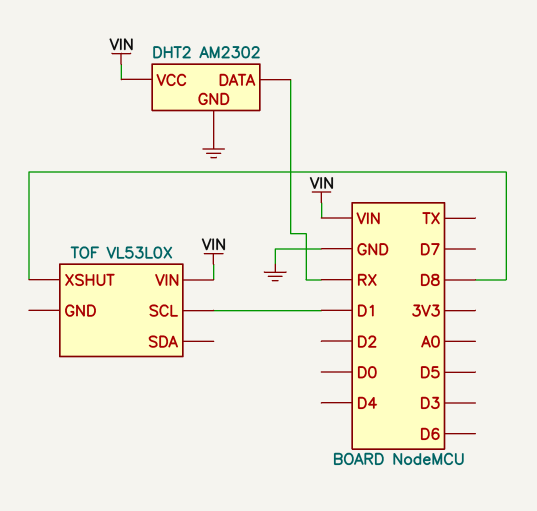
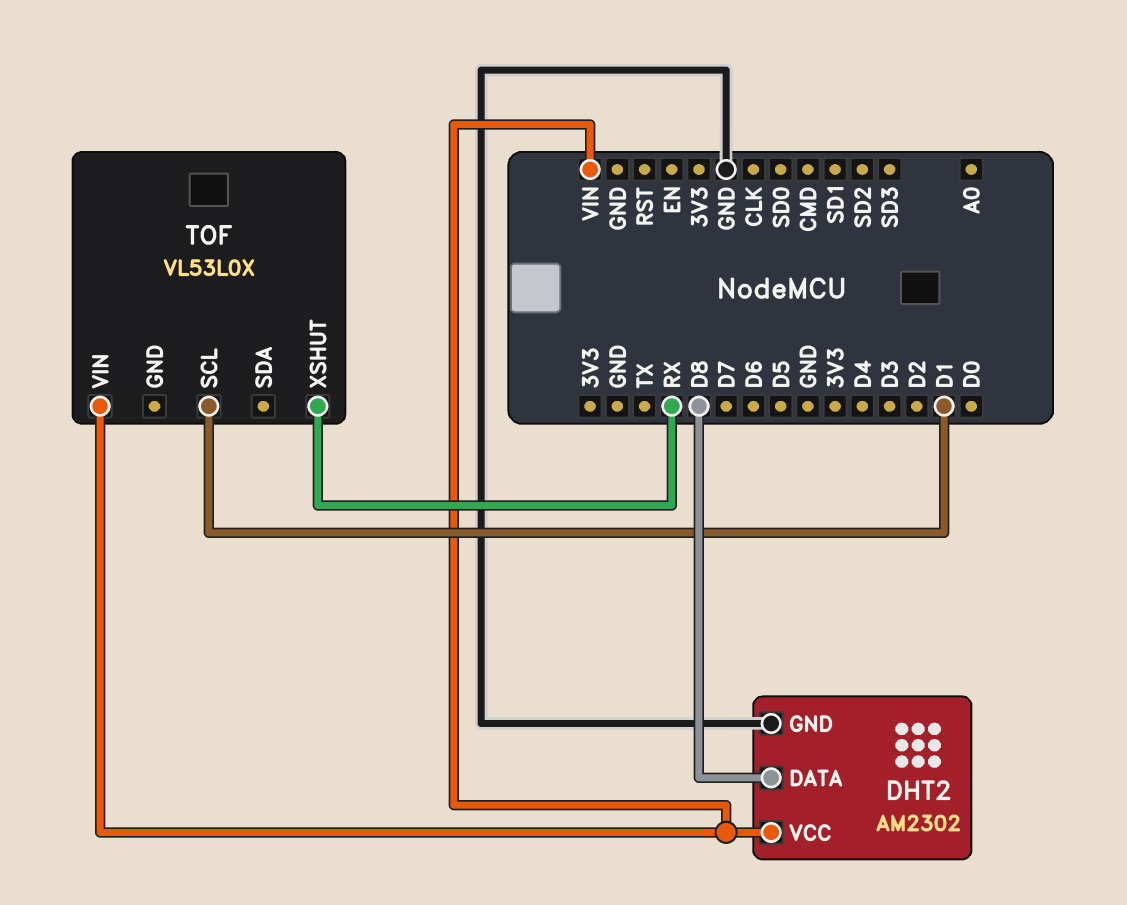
DHT2 pin DATA: RX -> D8
TOF pin XSHUT: D8 -> RX

